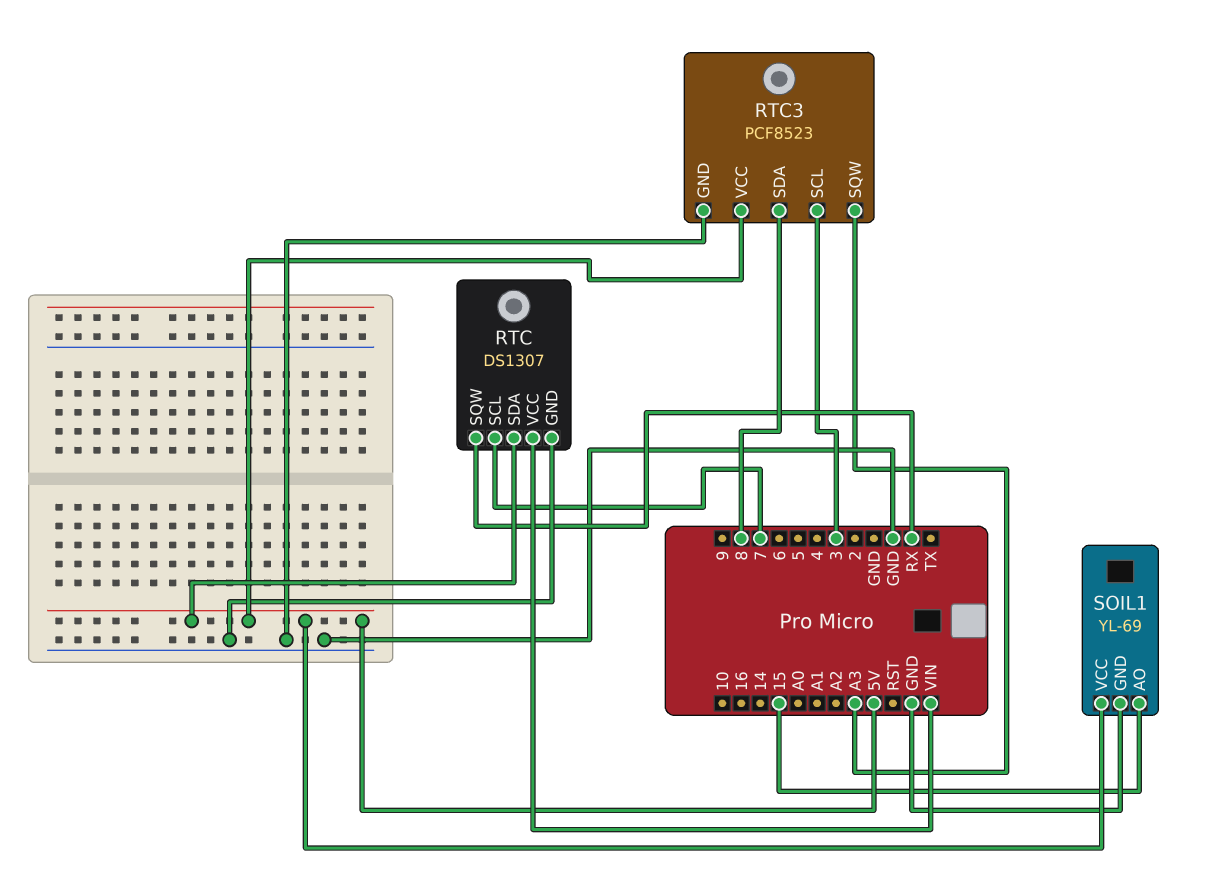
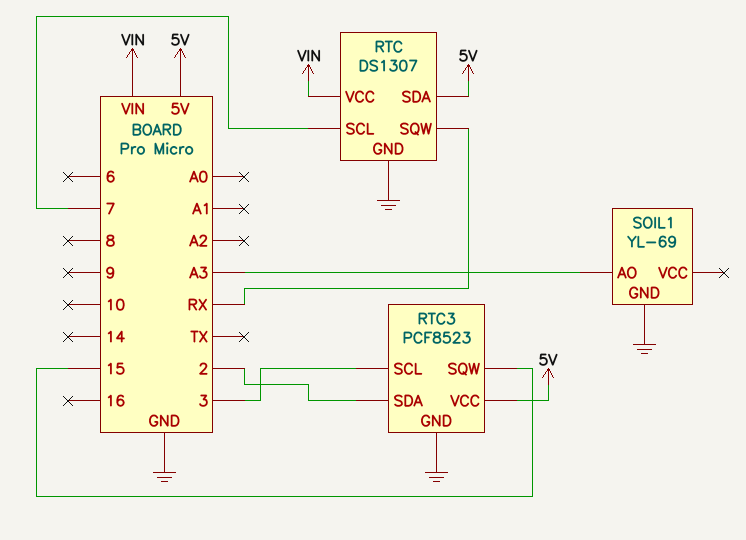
RTC3 pin SDA: 8 -> 2
RTC3 pin SQW: A3 -> 15
SOIL1 pin AO: 15 -> A3
SOIL1 pin VCC: 5V -> none

